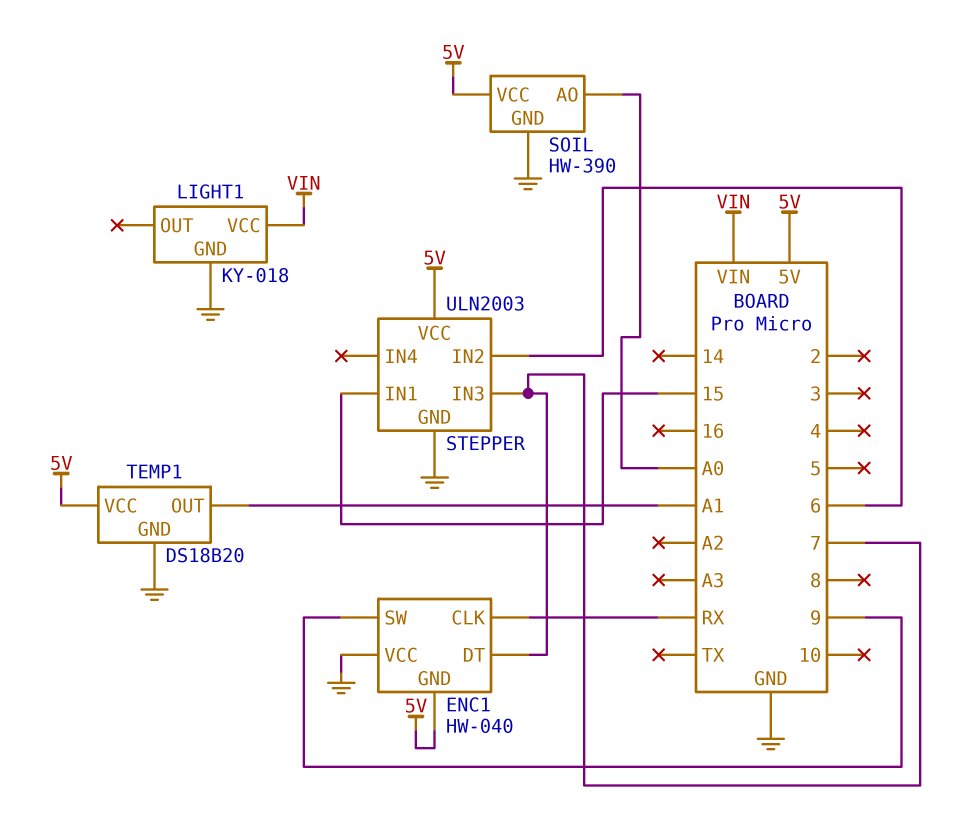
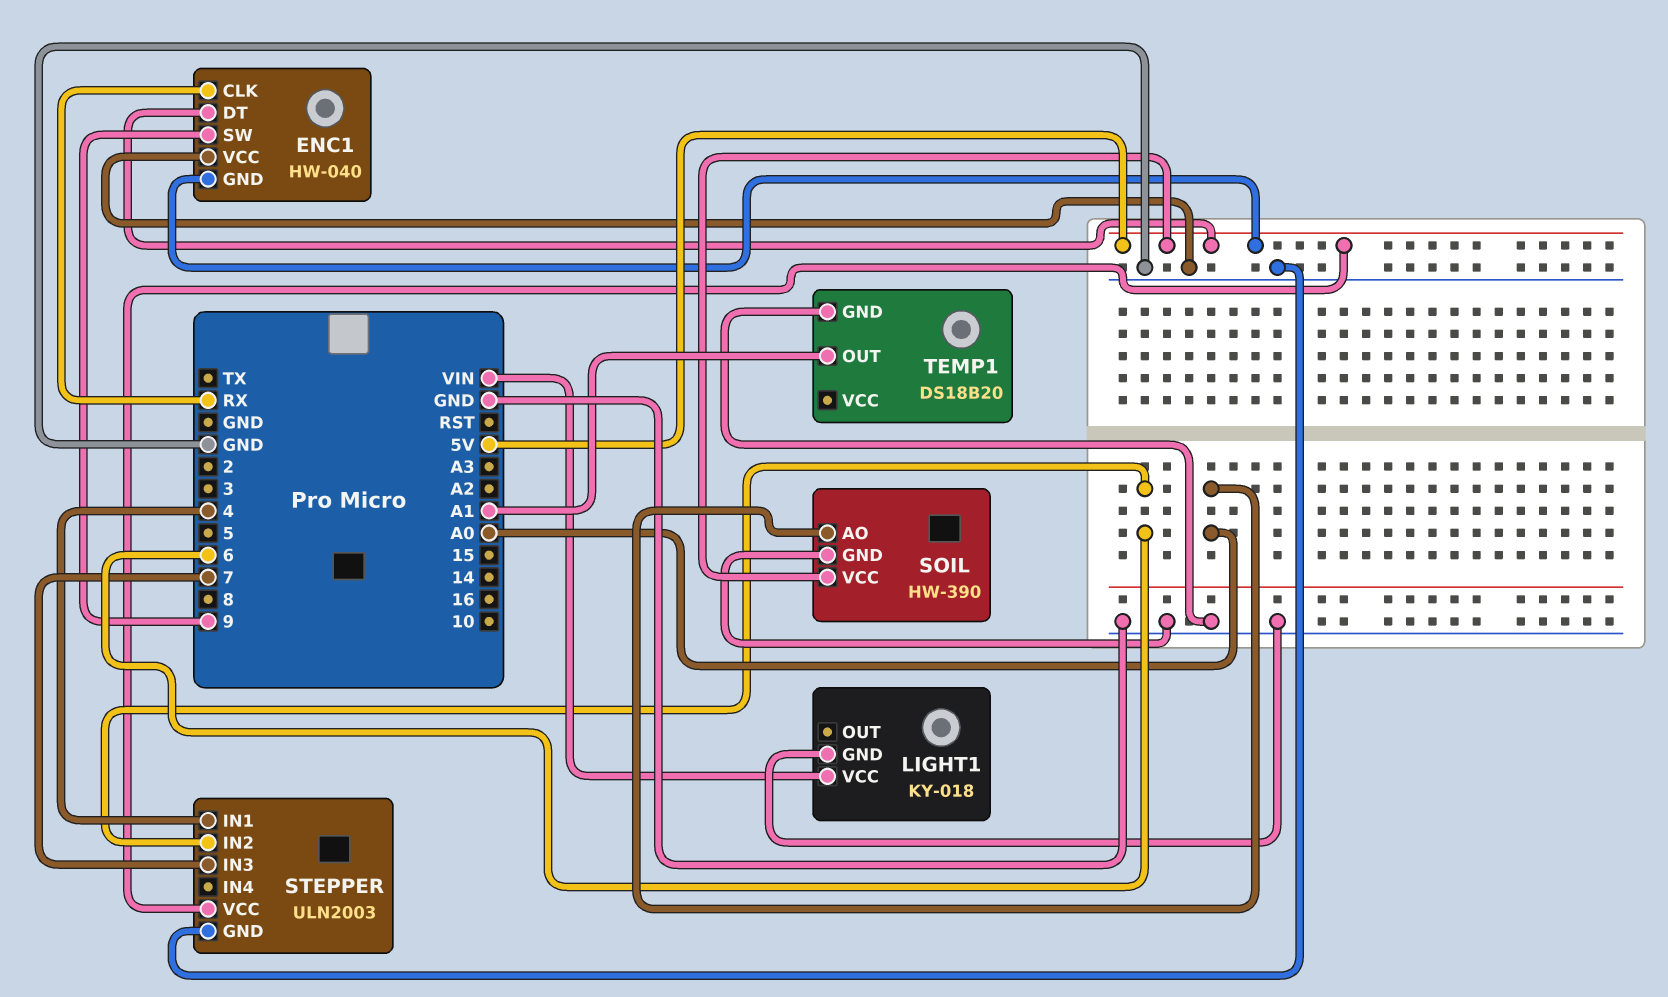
ENC1 pin DT: 7 -> 5V
STEPPER pin IN1: 15 -> 4
TEMP1 pin VCC: 5V -> none

